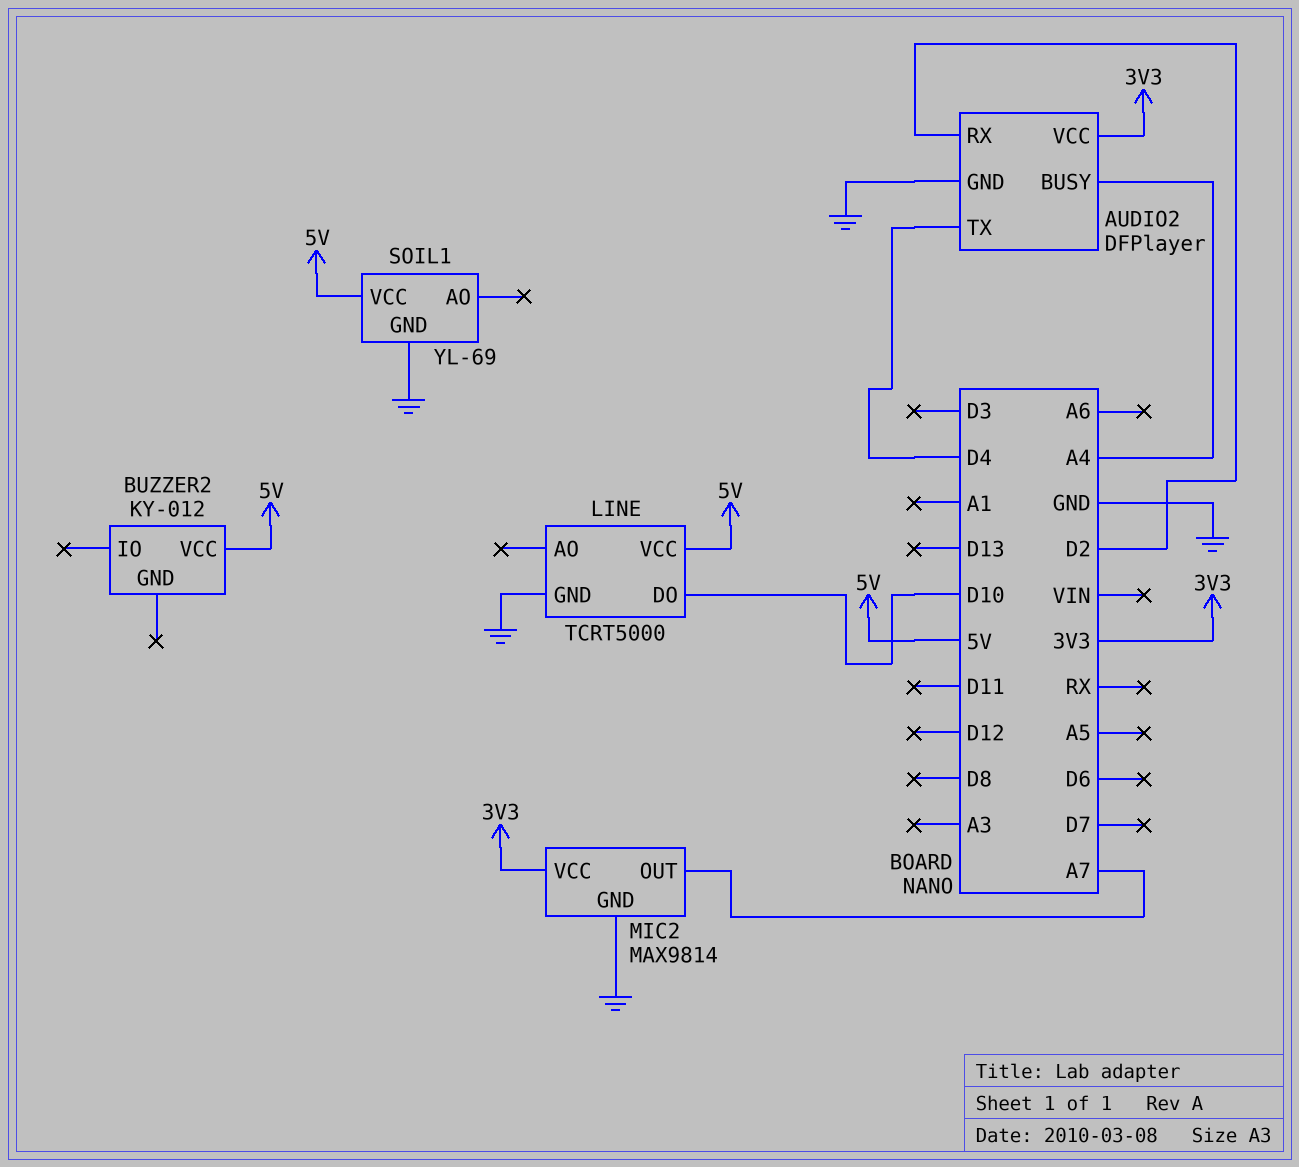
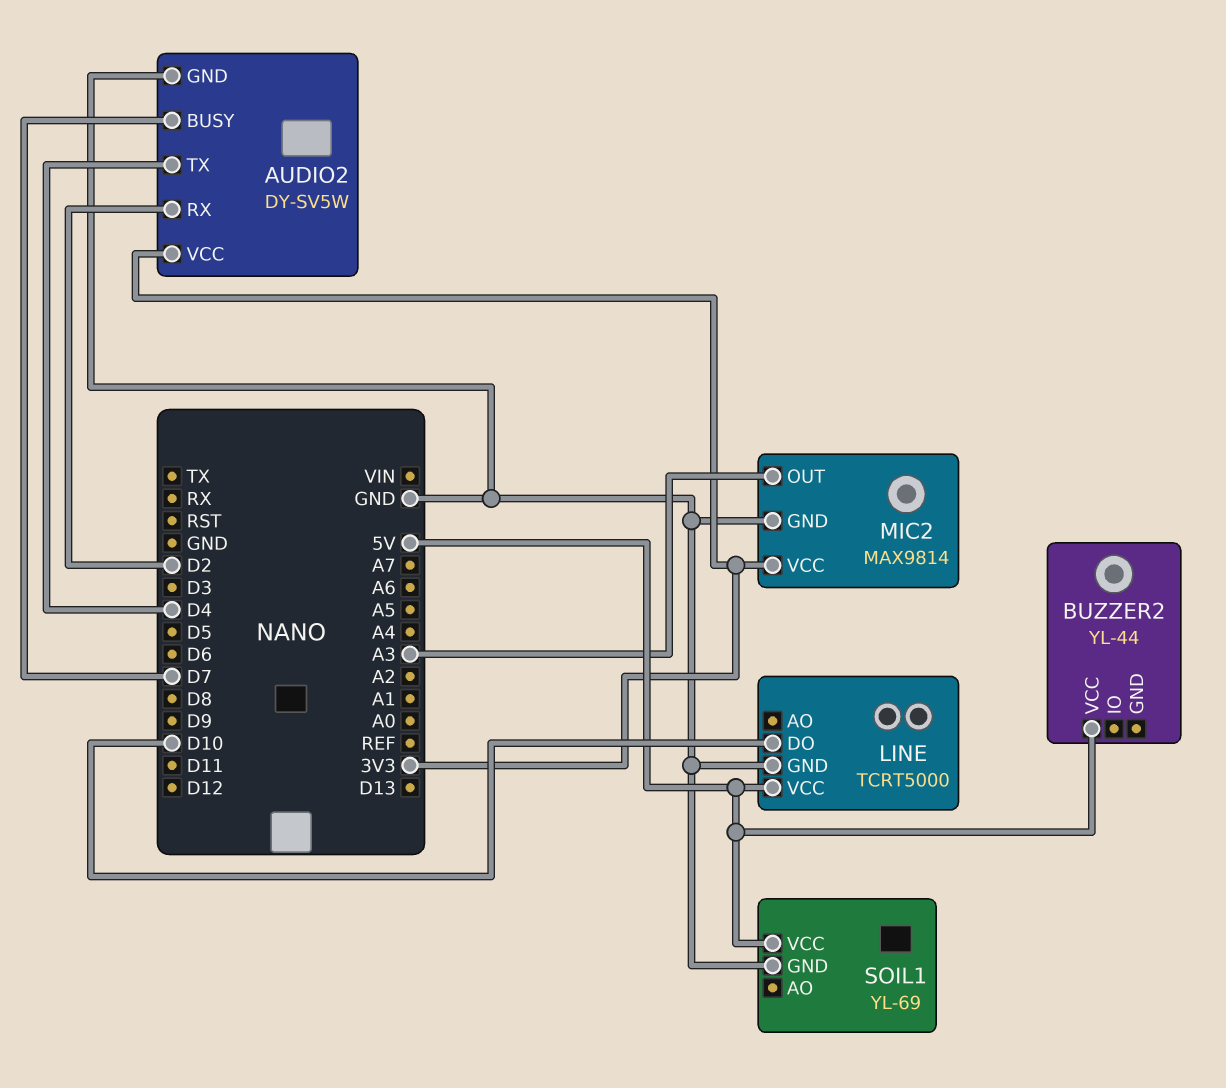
AUDIO2: DFPlayer -> DY-SV5W
AUDIO2 pin BUSY: A4 -> D7
BUZZER2: KY-012 -> YL-44
MIC2 pin OUT: A7 -> A3

